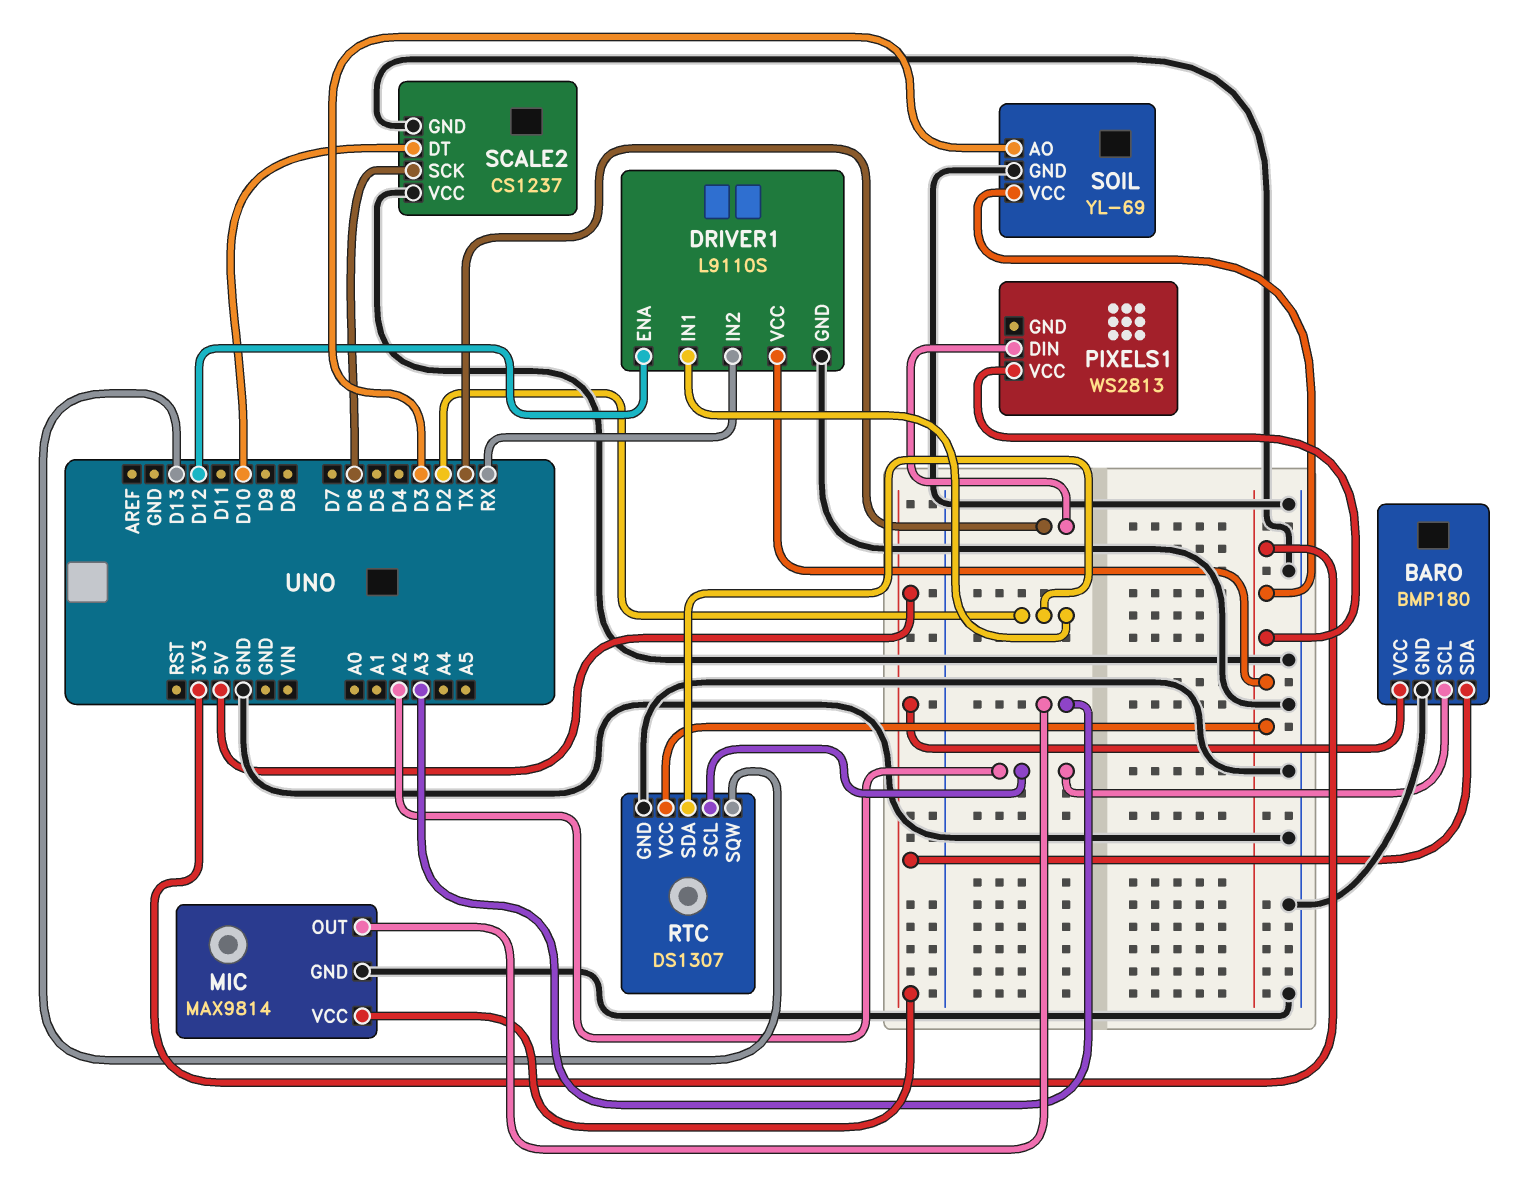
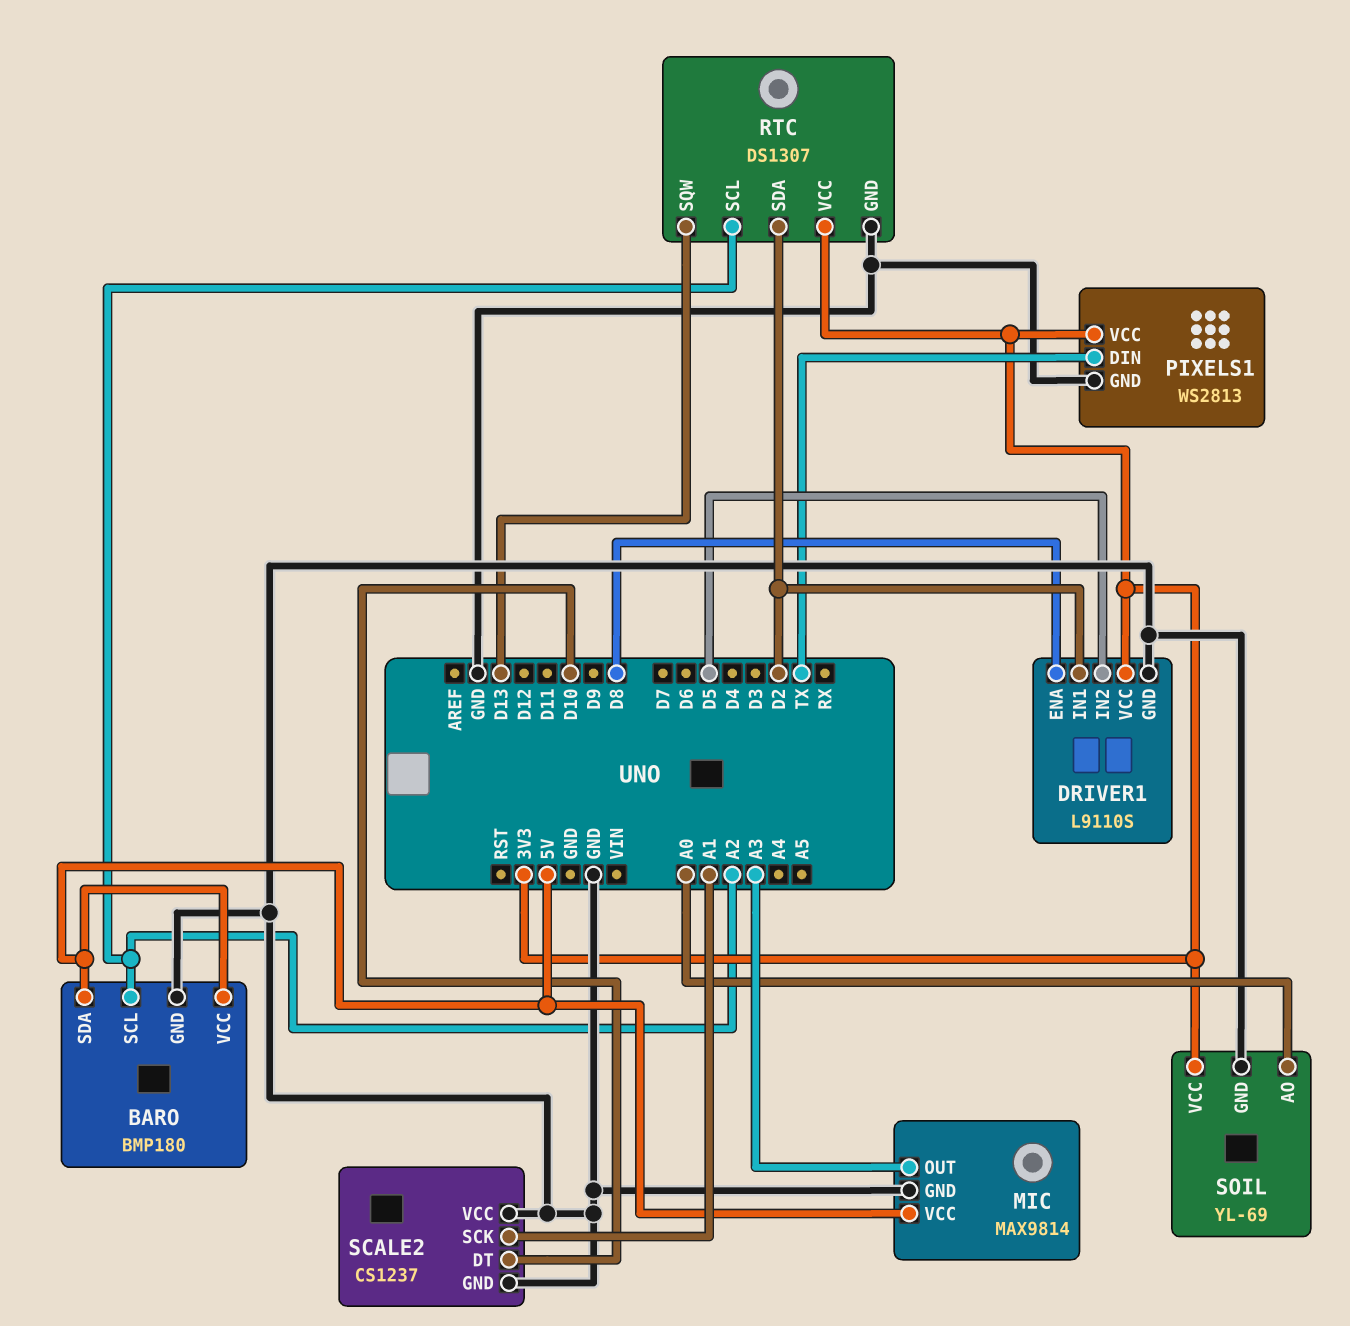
DRIVER1 pin ENA: D12 -> D8
DRIVER1 pin IN2: RX -> D5
PIXELS1 pin GND: none -> GND
SCALE2 pin SCK: D6 -> A1
SOIL pin AO: D3 -> A0

